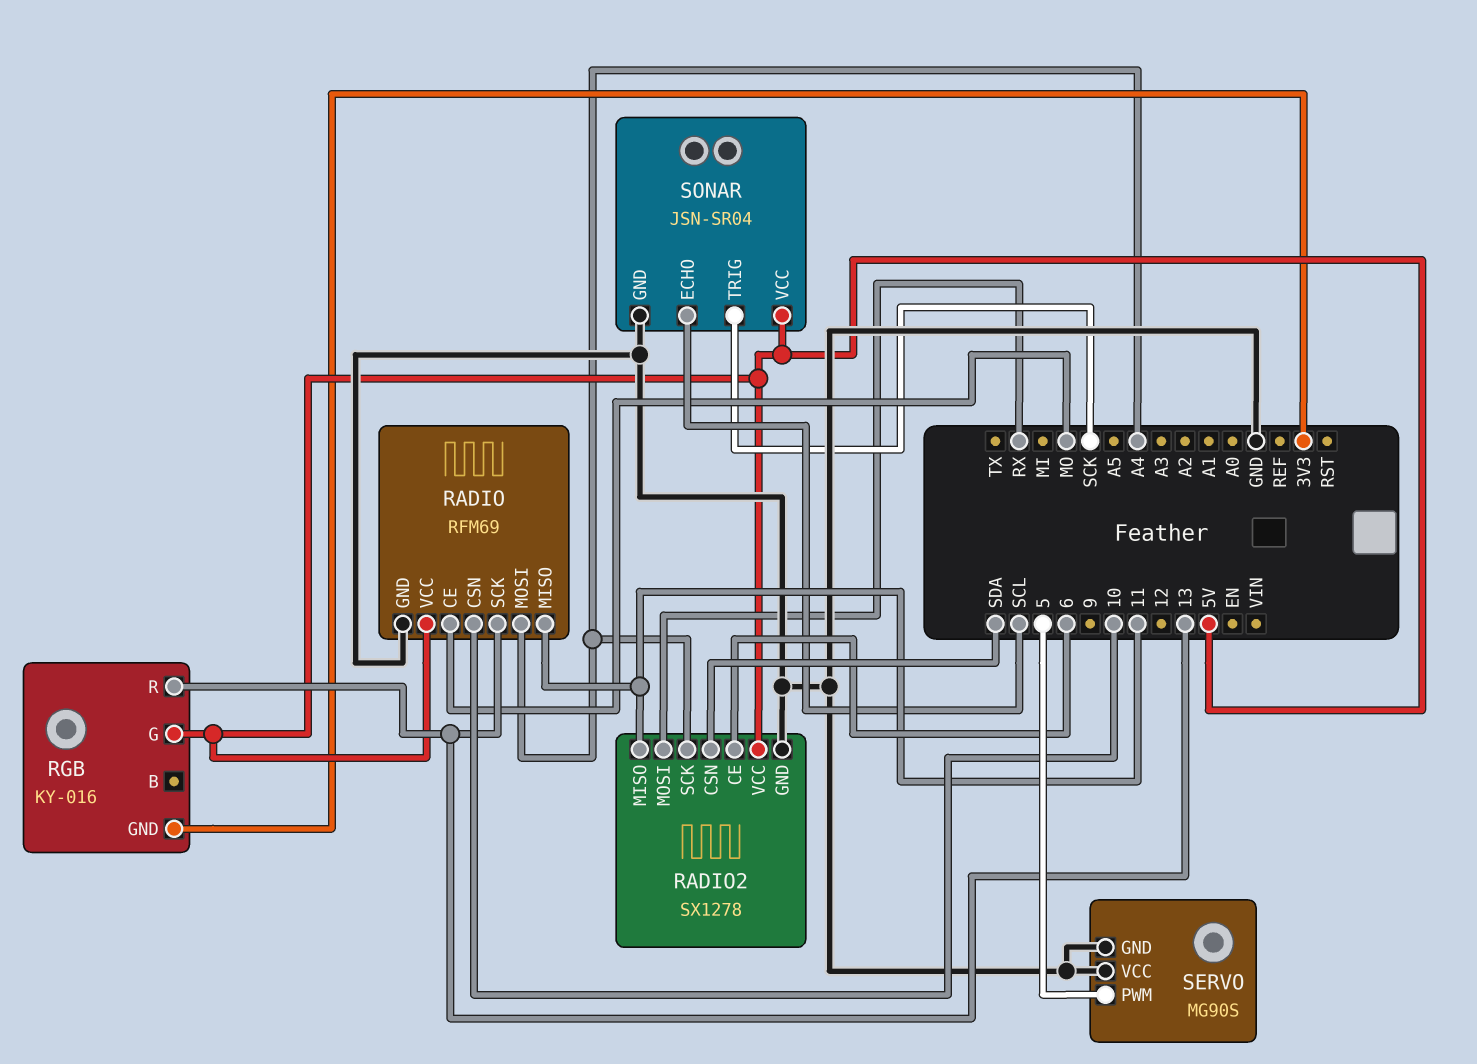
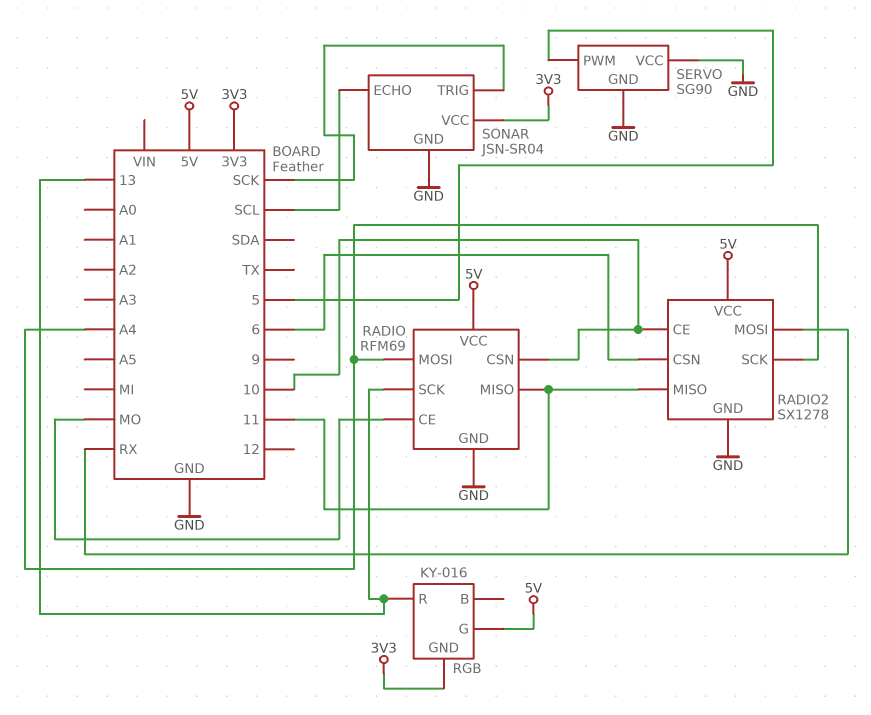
RADIO2 pin CE: 6 -> 10
RADIO2 pin CSN: SDA -> 6
SERVO: MG90S -> SG90
SONAR pin VCC: 5V -> 3V3

